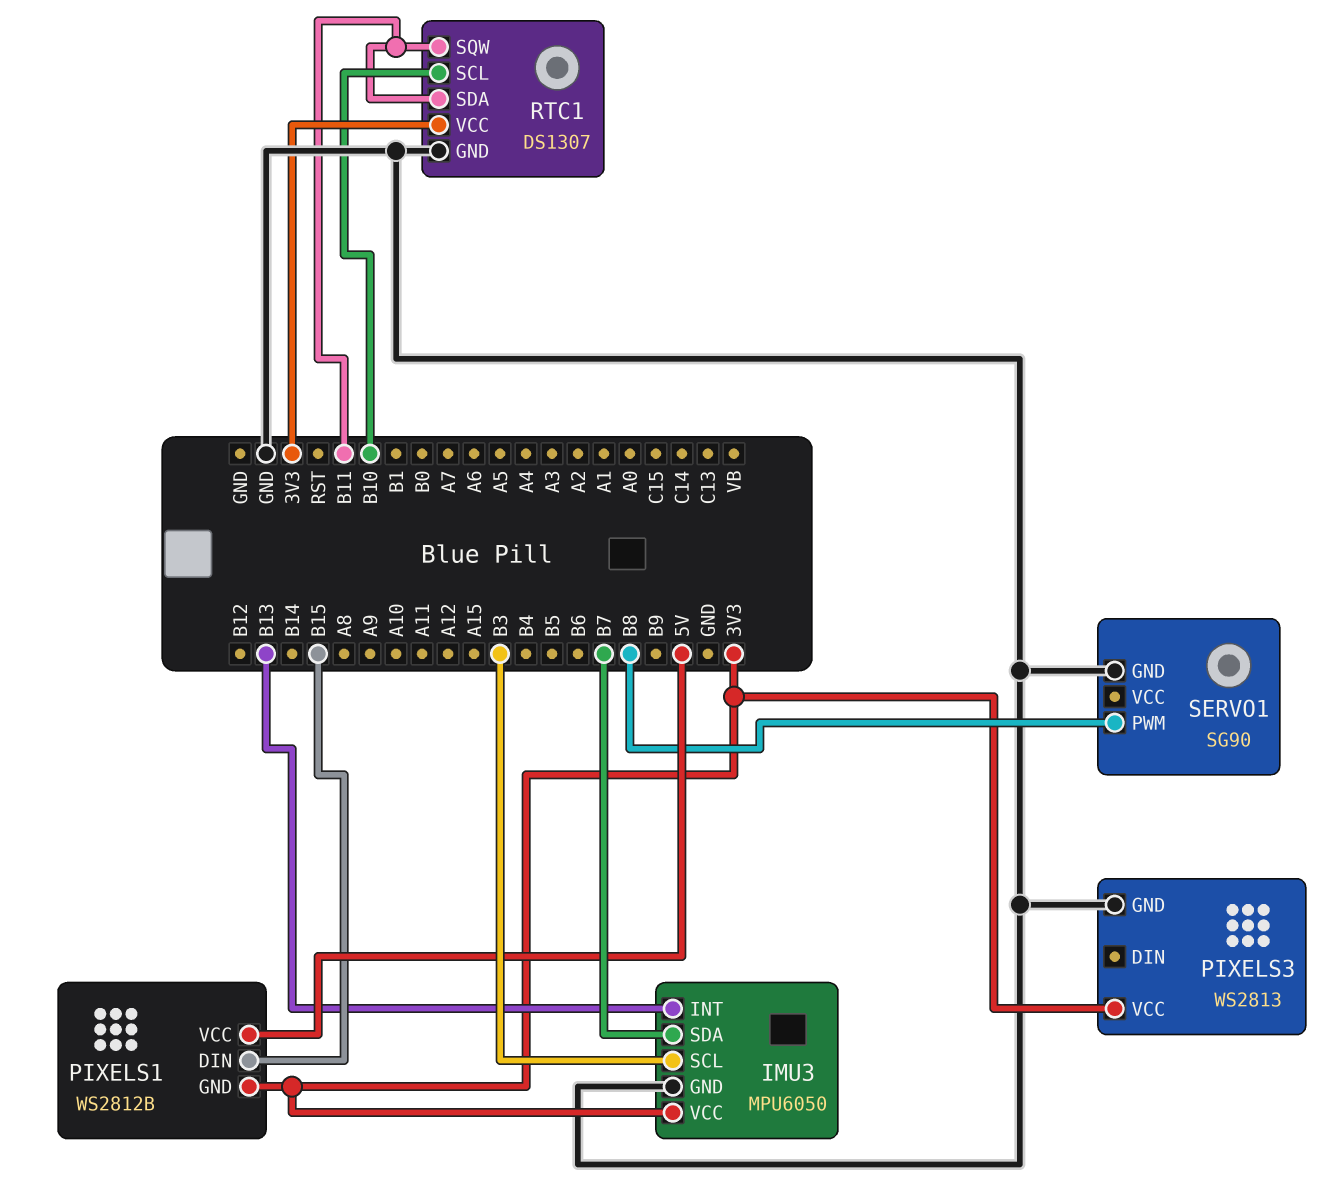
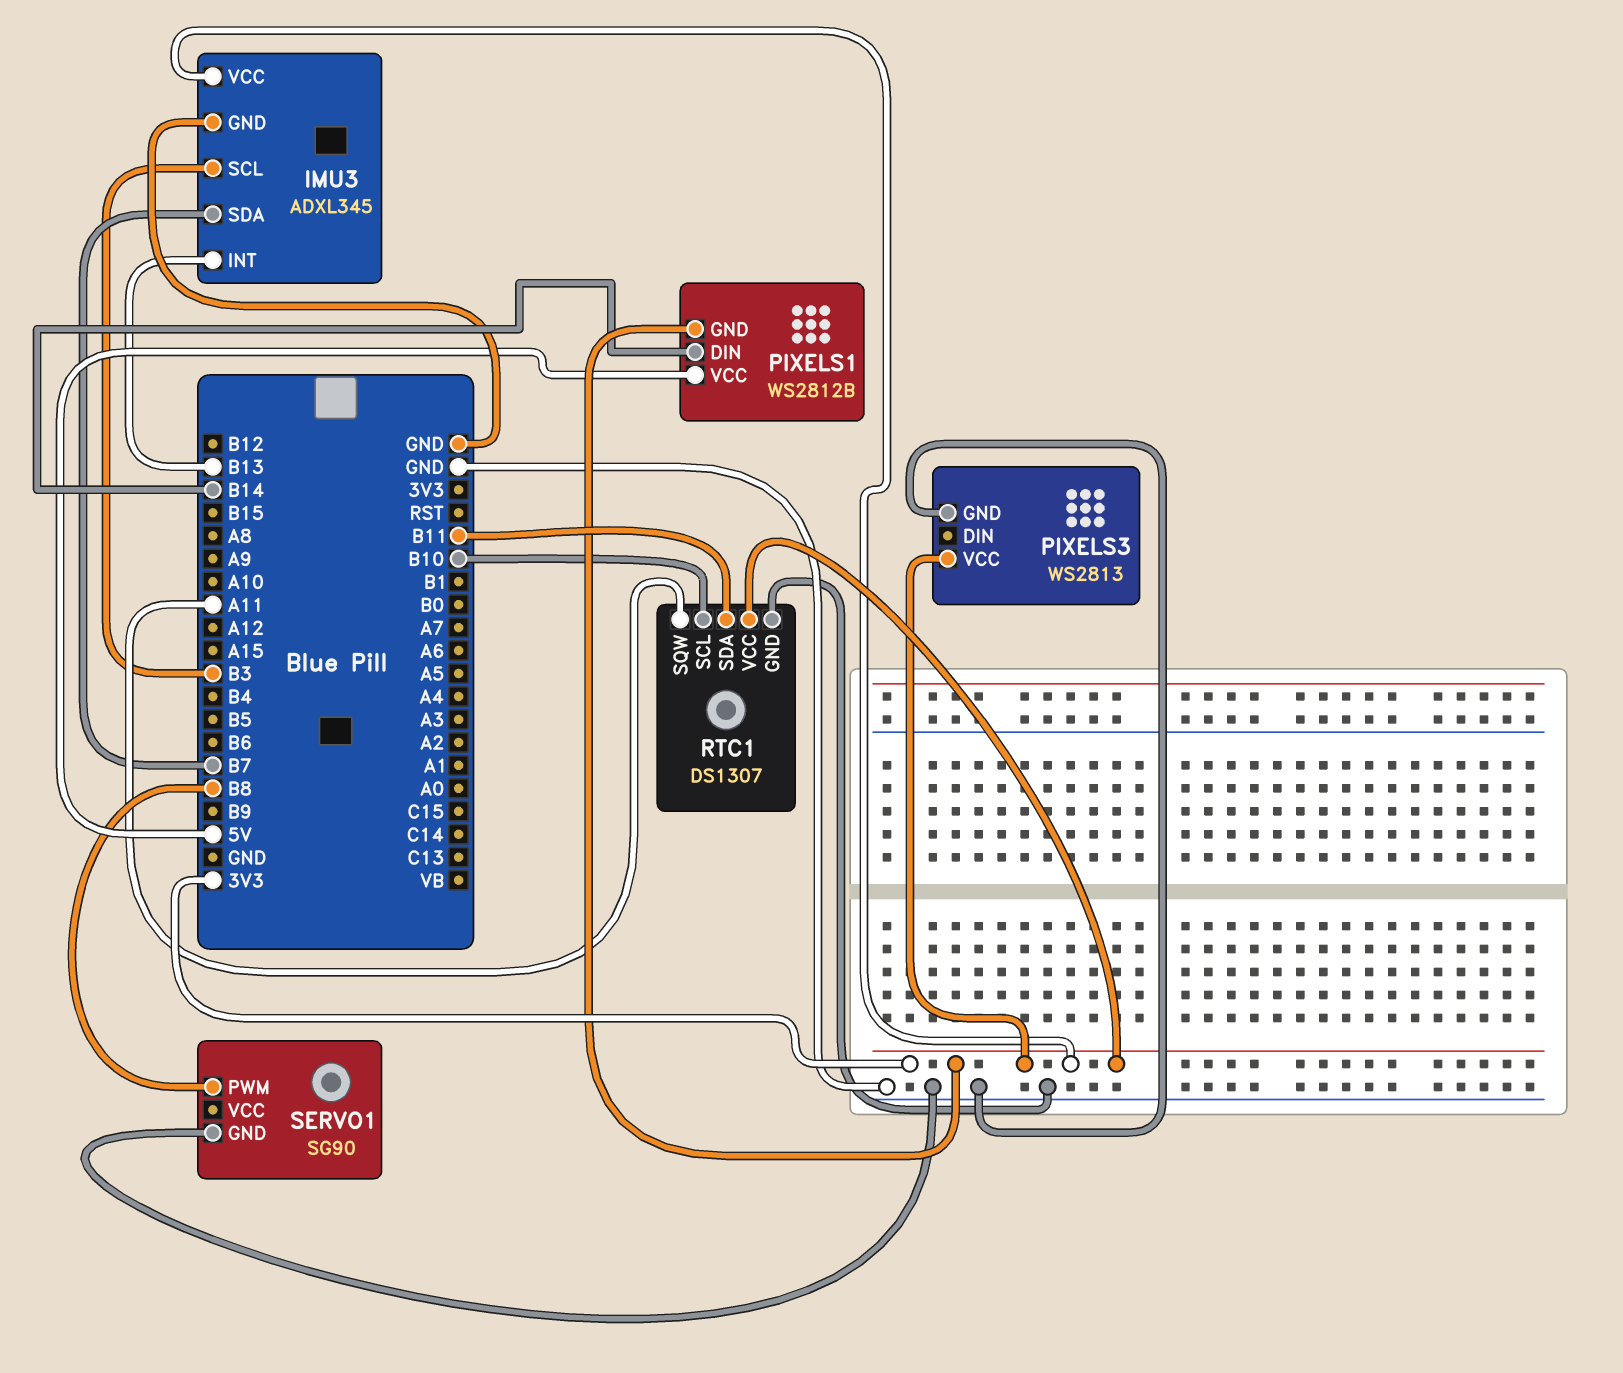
IMU3: MPU6050 -> ADXL345
PIXELS1 pin DIN: B15 -> B14
RTC1 pin SQW: B11 -> A11

